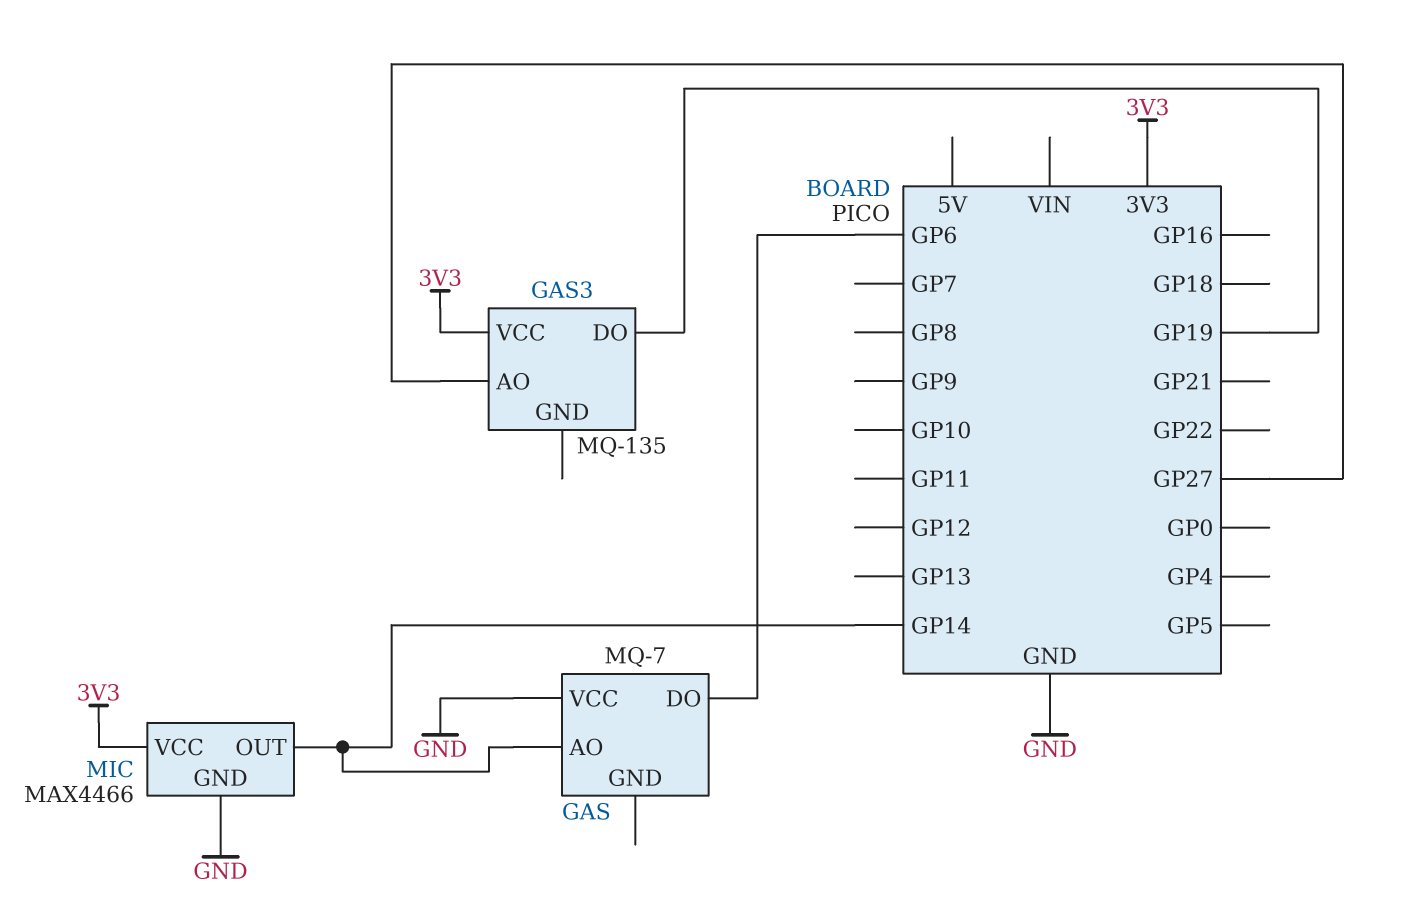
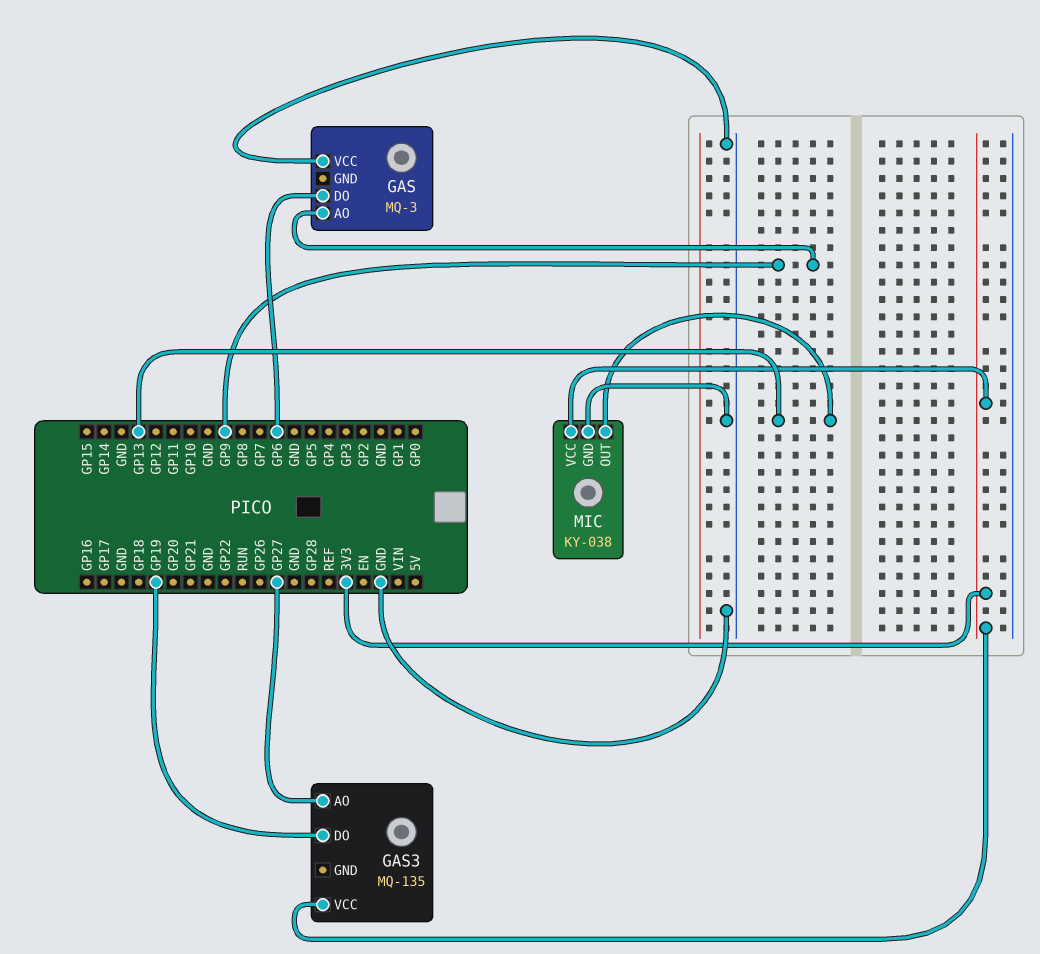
GAS: MQ-7 -> MQ-3
GAS pin AO: GP14 -> GP9
MIC: MAX4466 -> KY-038
MIC pin OUT: GP14 -> GP13

